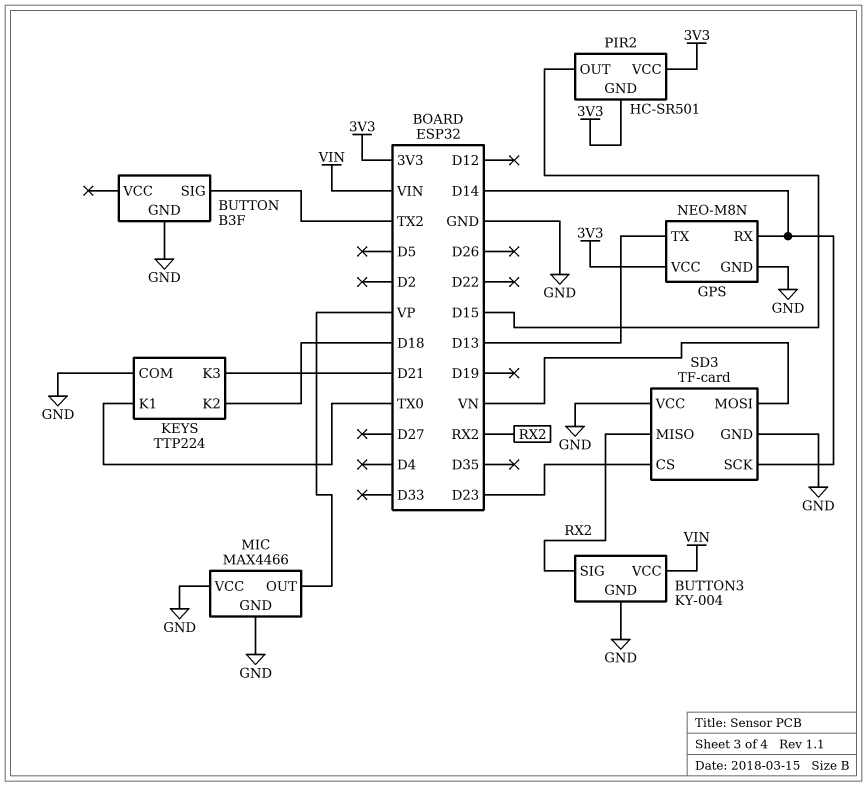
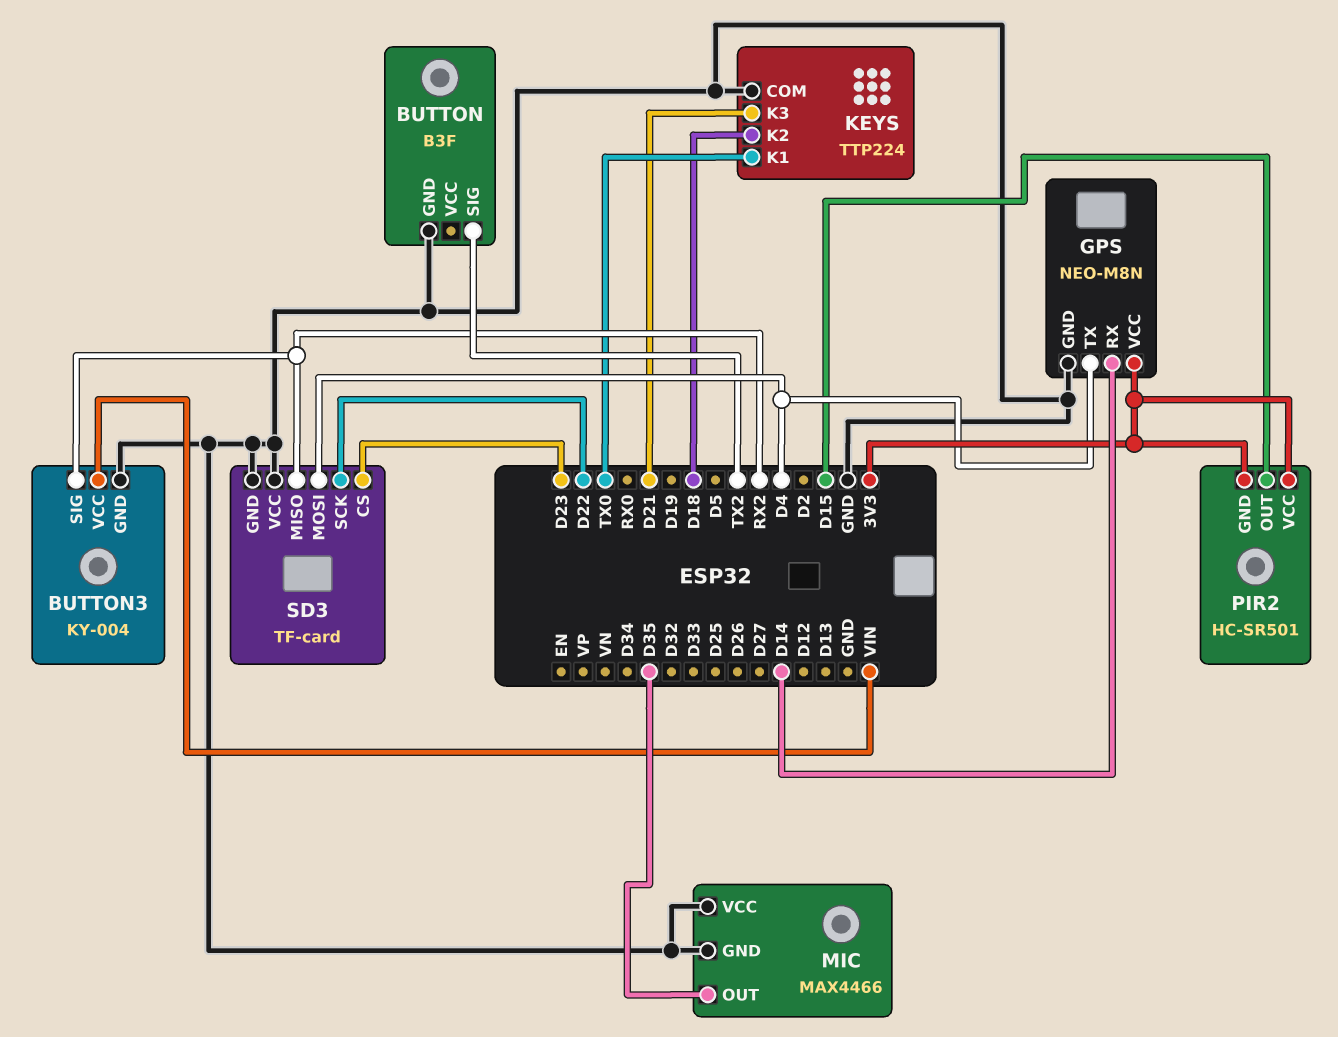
GPS pin TX: D13 -> D4
MIC pin OUT: VP -> D35
SD3 pin MOSI: VN -> D4
SD3 pin SCK: D14 -> D22

